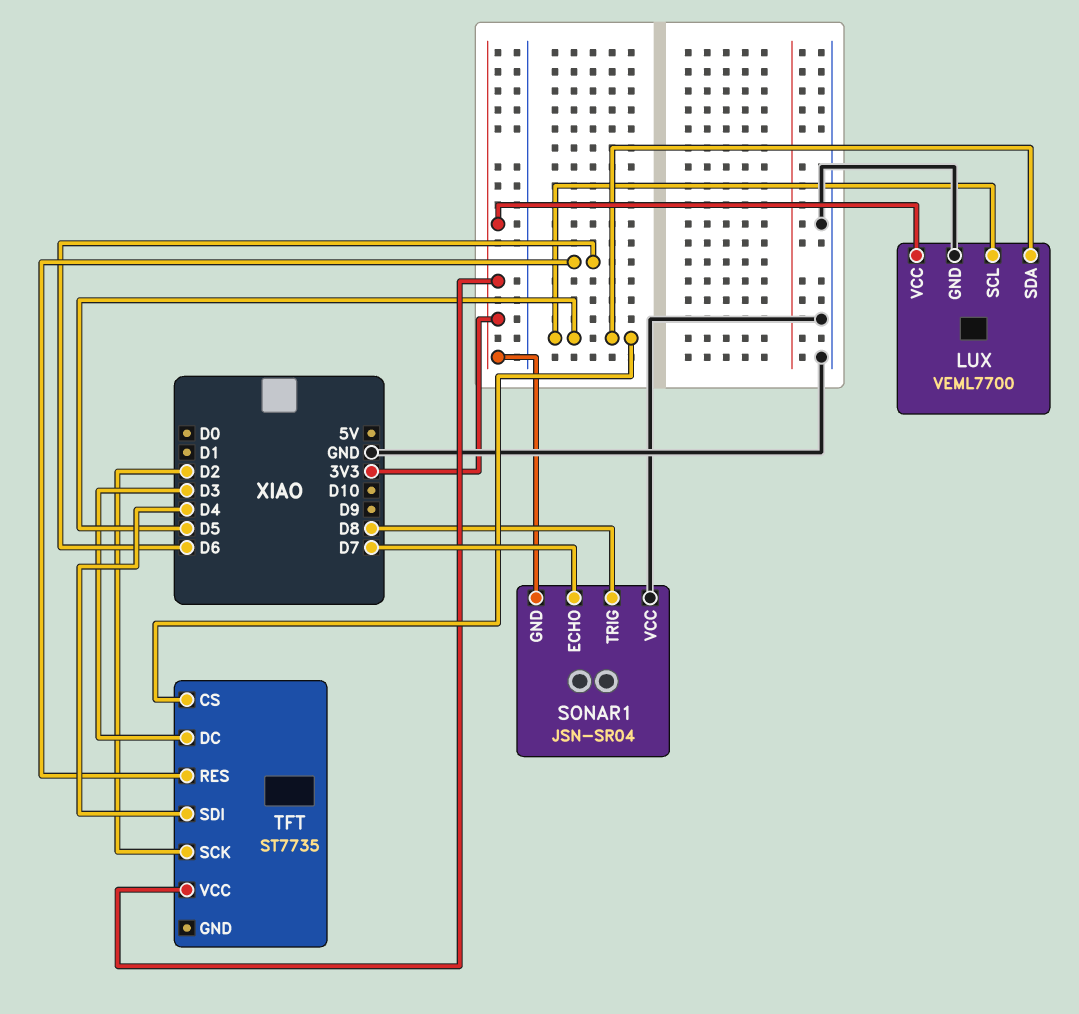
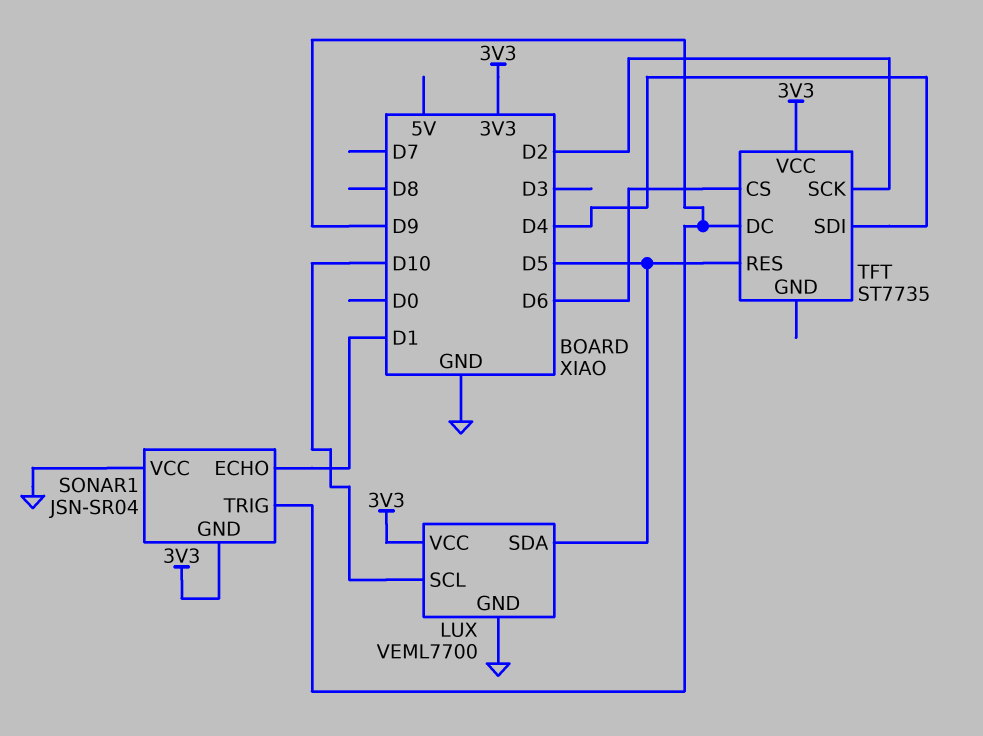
LUX pin SCL: D5 -> D10
SONAR1 pin ECHO: D7 -> D1
SONAR1 pin TRIG: D8 -> D9
TFT pin CS: D5 -> D6
TFT pin DC: D3 -> D9
TFT pin RES: D6 -> D5

